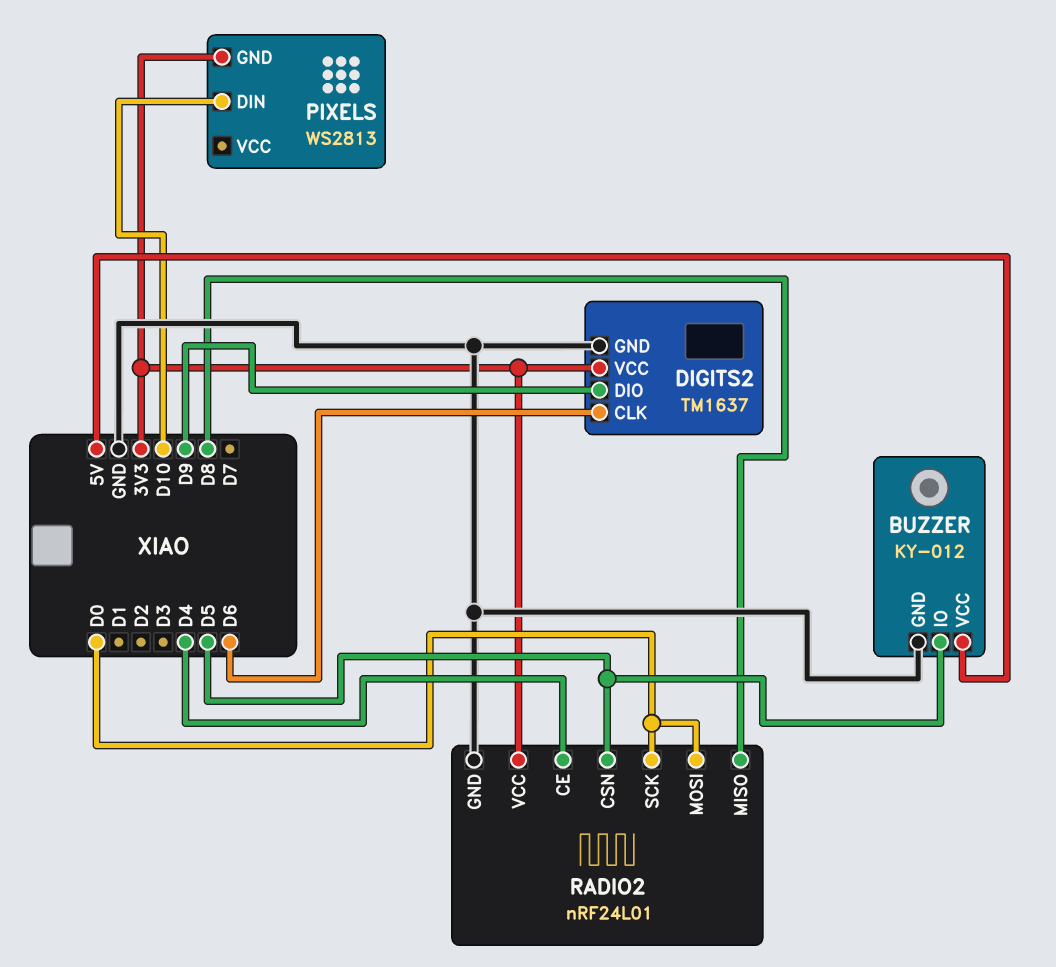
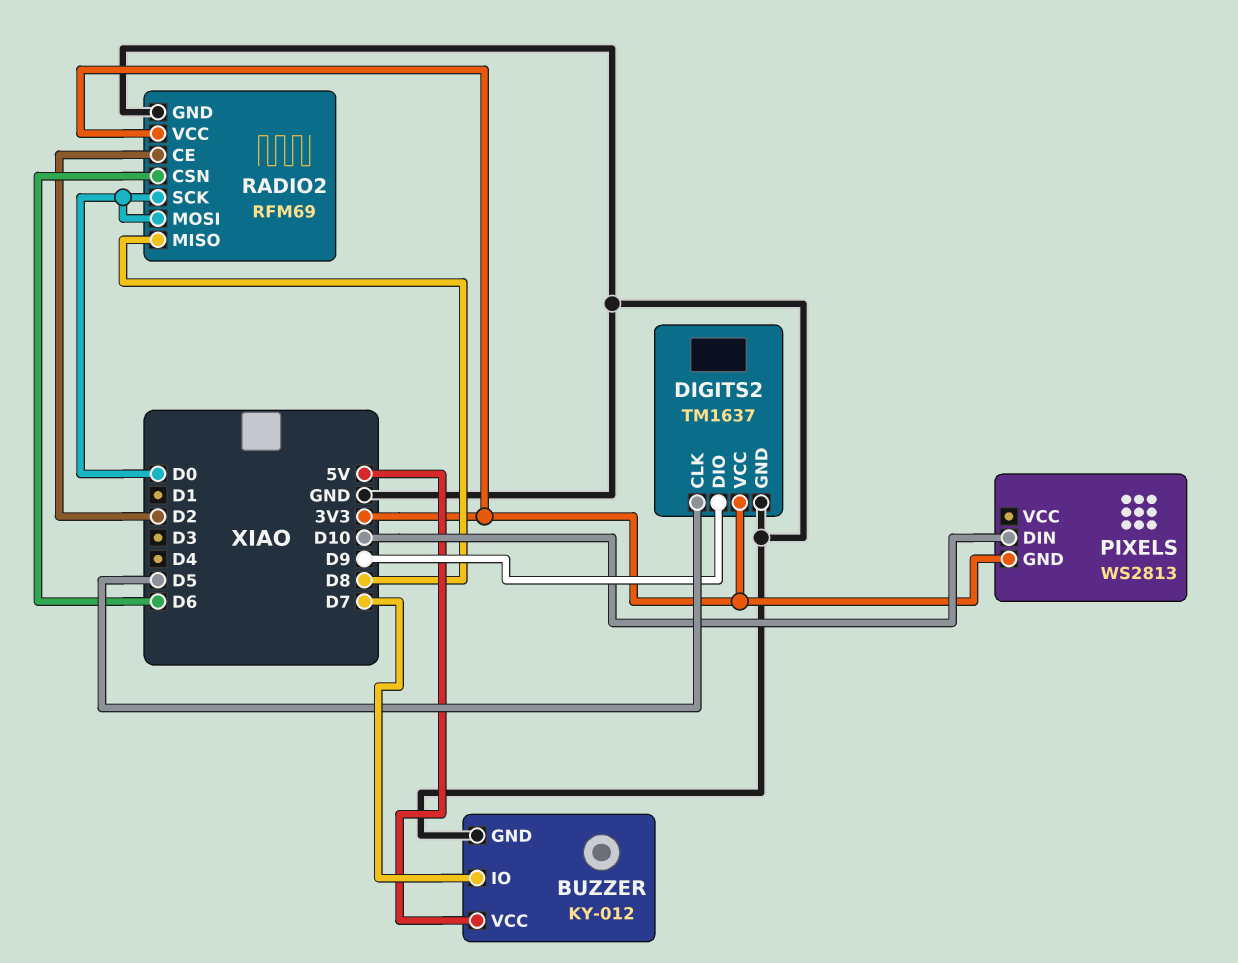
BUZZER pin IO: D5 -> D7
DIGITS2 pin CLK: D6 -> D5
RADIO2: nRF24L01 -> RFM69
RADIO2 pin CE: D4 -> D2
RADIO2 pin CSN: D5 -> D6

